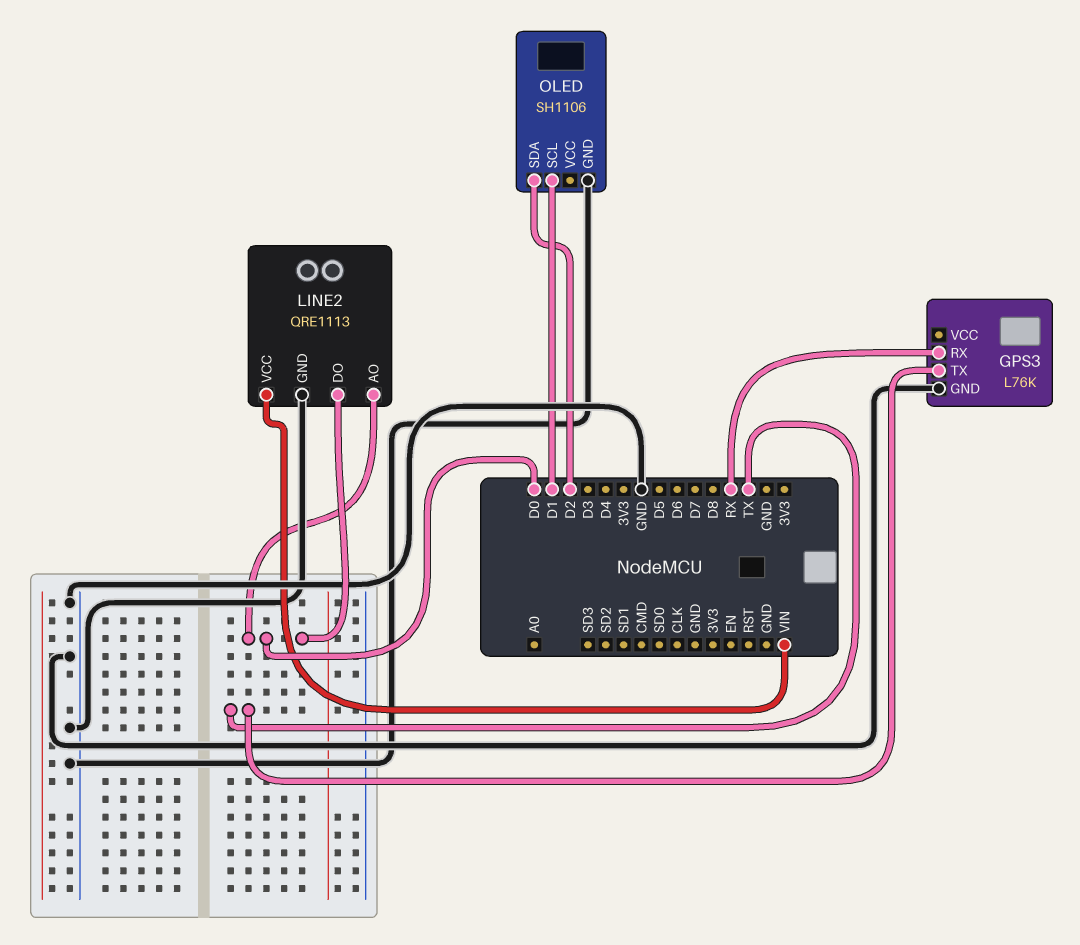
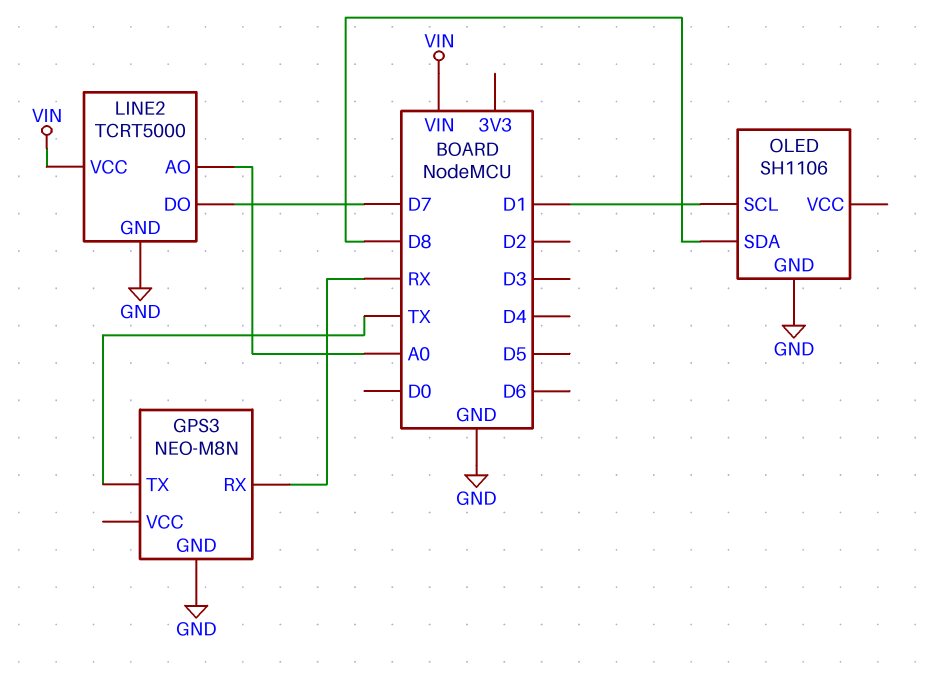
GPS3: L76K -> NEO-M8N
LINE2: QRE1113 -> TCRT5000
LINE2 pin AO: D0 -> A0
LINE2 pin DO: D0 -> D7
OLED pin SDA: D2 -> D8

